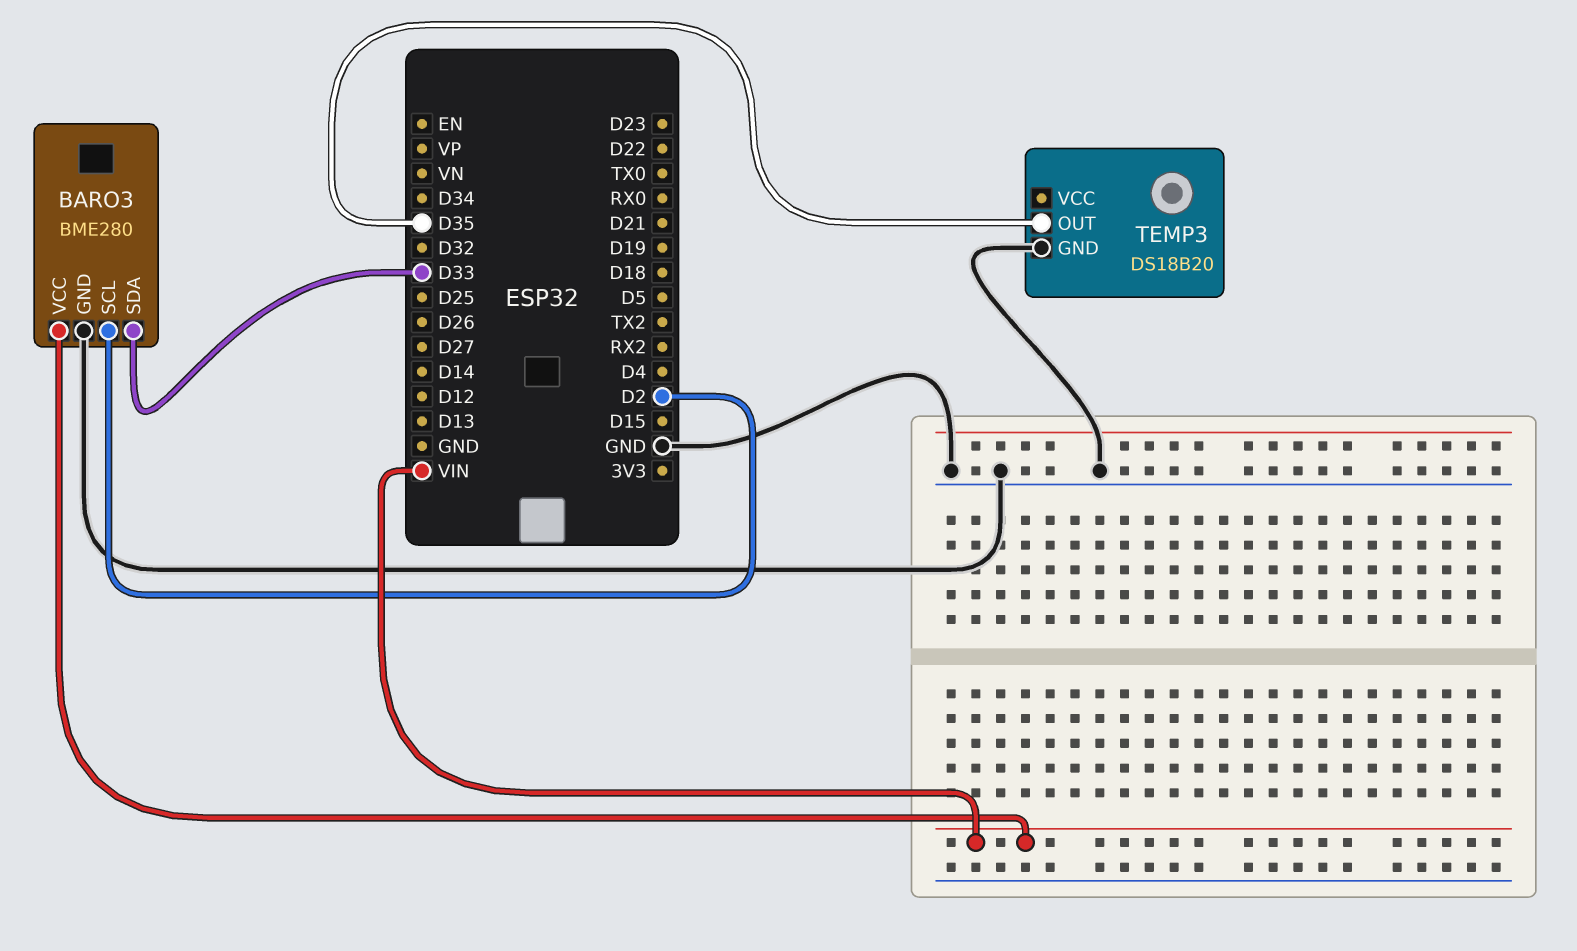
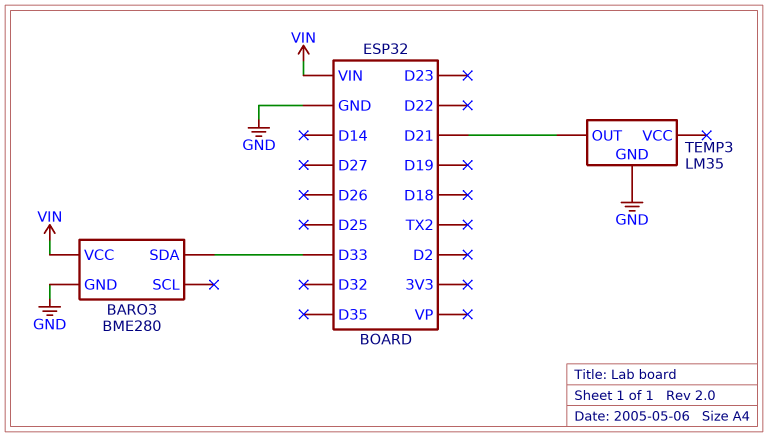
BARO3 pin SCL: D2 -> none
TEMP3: DS18B20 -> LM35
TEMP3 pin OUT: D35 -> D21

